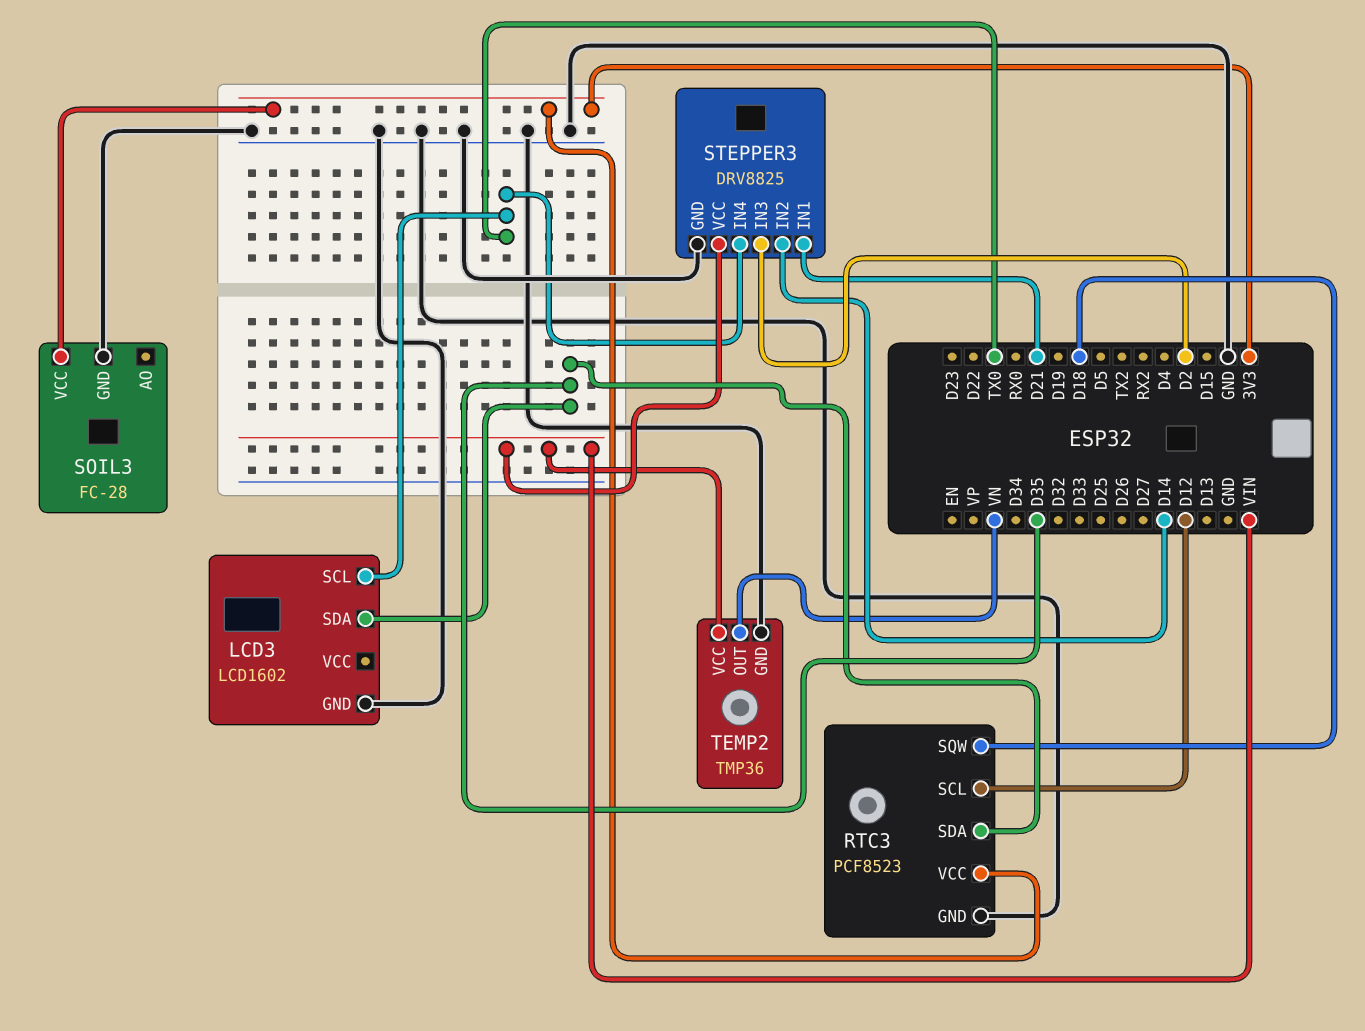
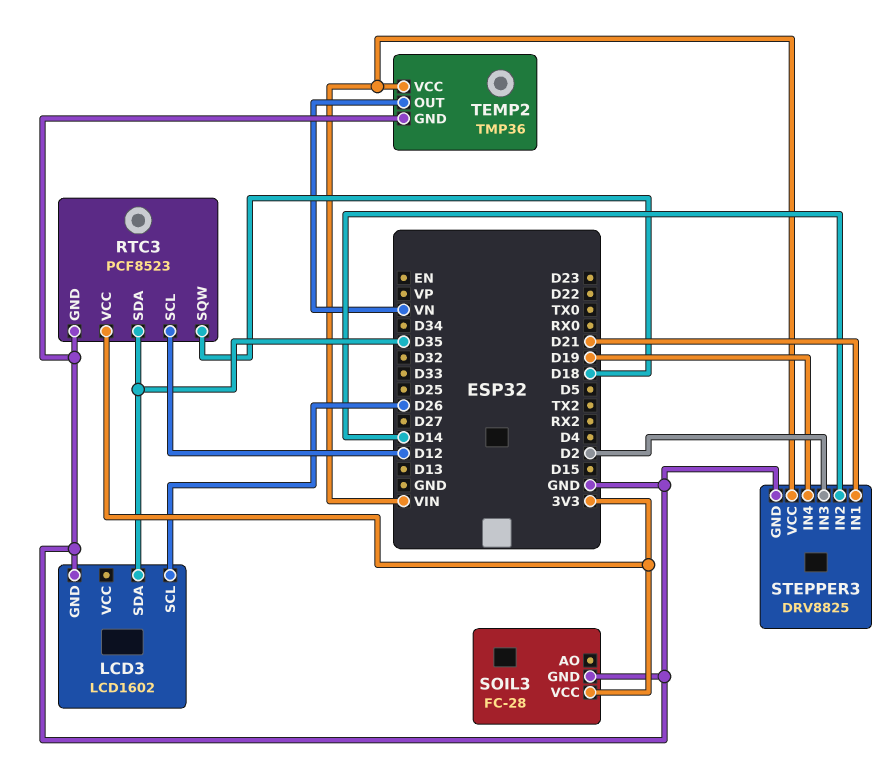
LCD3 pin SCL: TX0 -> D26
STEPPER3 pin IN4: TX0 -> D19

